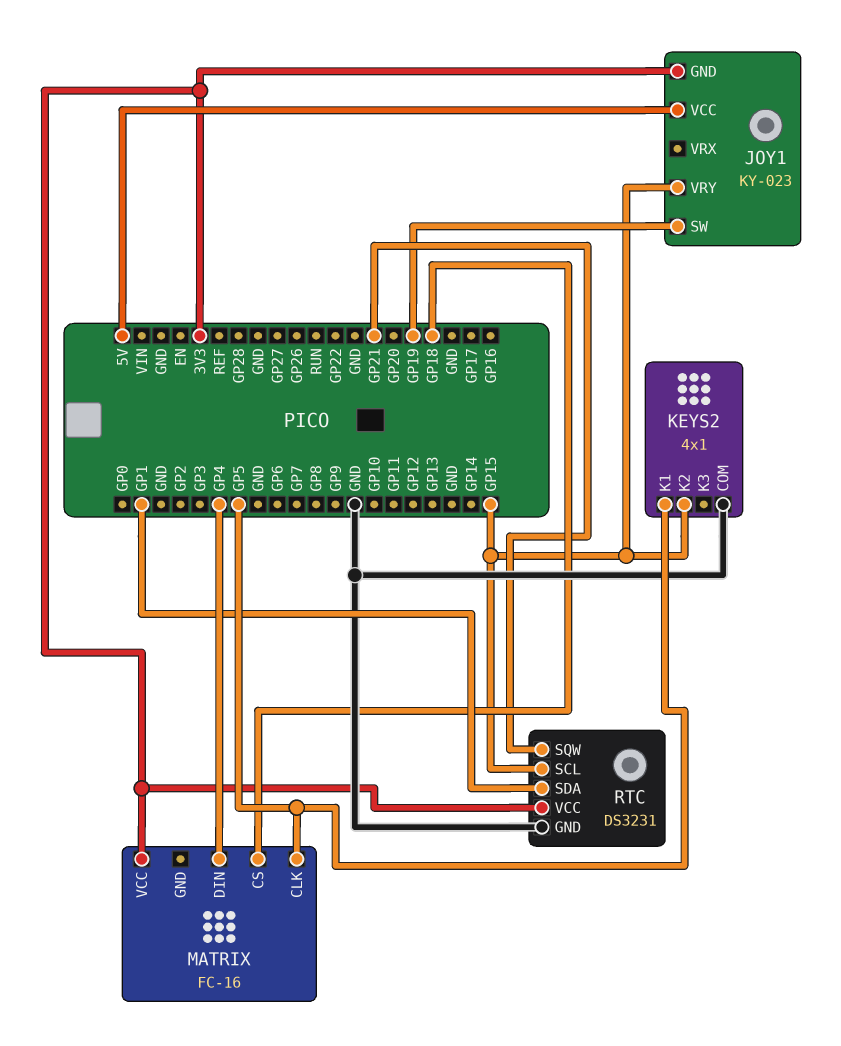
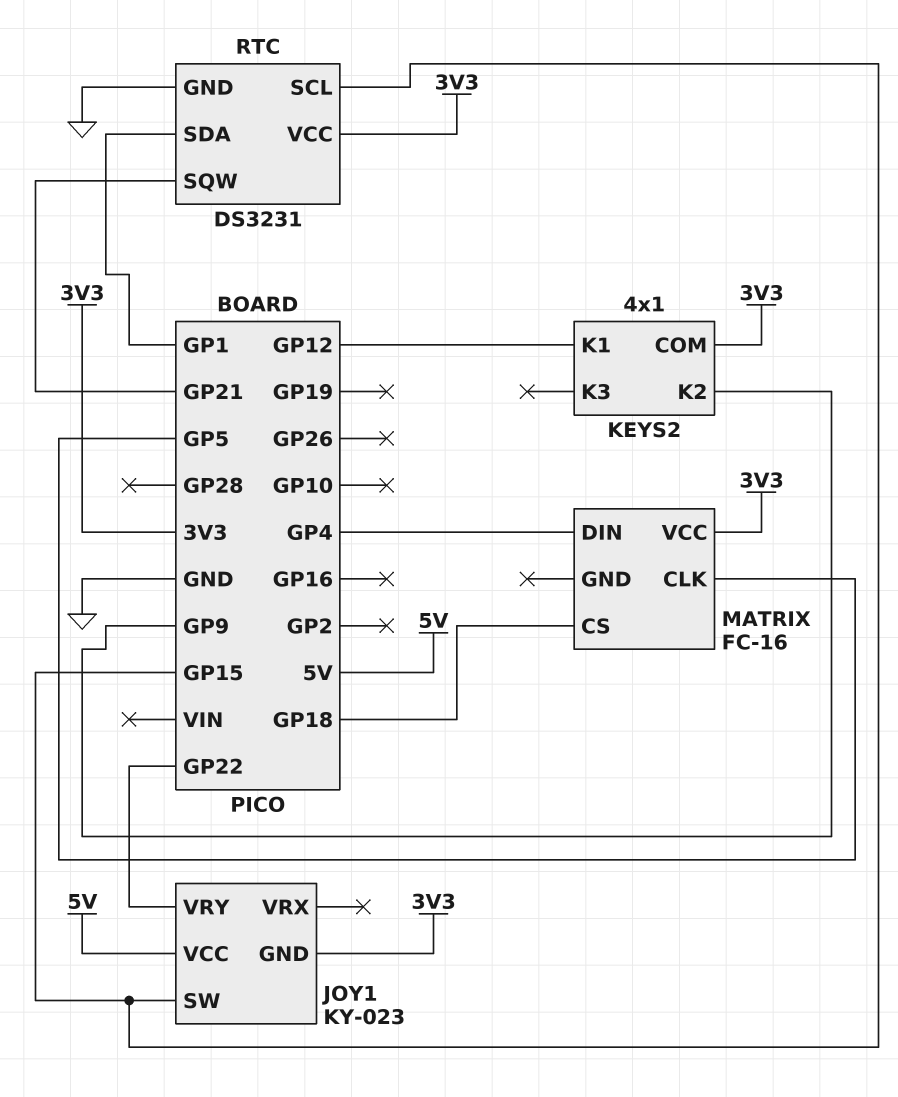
JOY1 pin SW: GP19 -> GP15
JOY1 pin VRY: GP15 -> GP22
KEYS2 pin COM: GND -> 3V3
KEYS2 pin K1: GP5 -> GP12
KEYS2 pin K2: GP15 -> GP9

